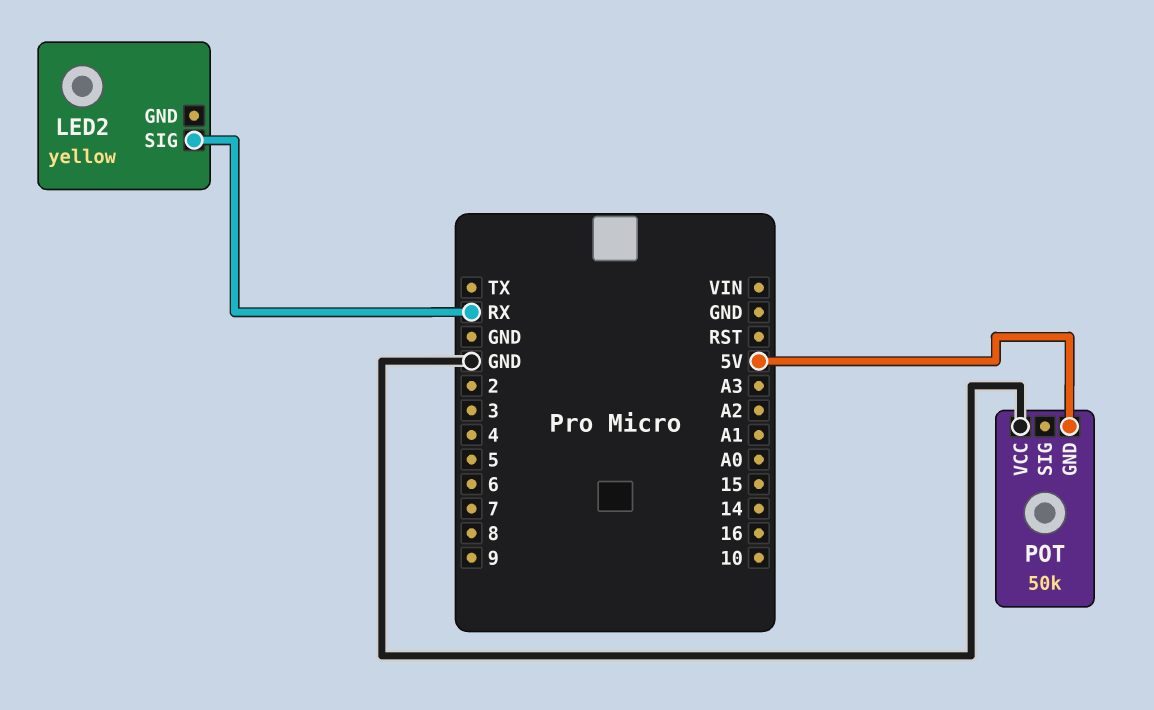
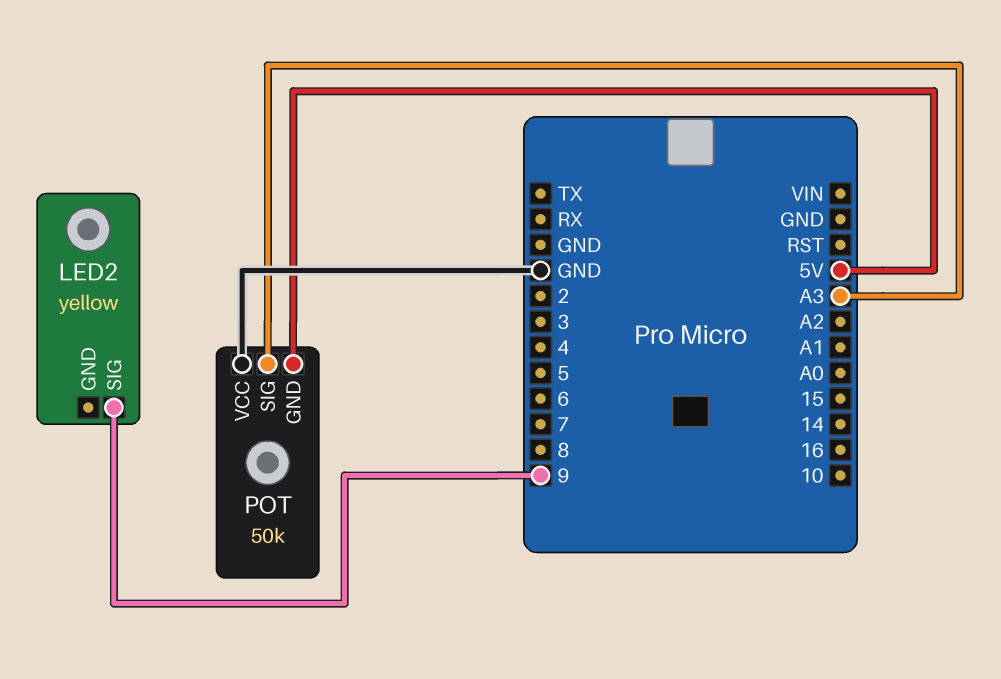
LED2 pin SIG: RX -> 9
POT pin SIG: none -> A3

